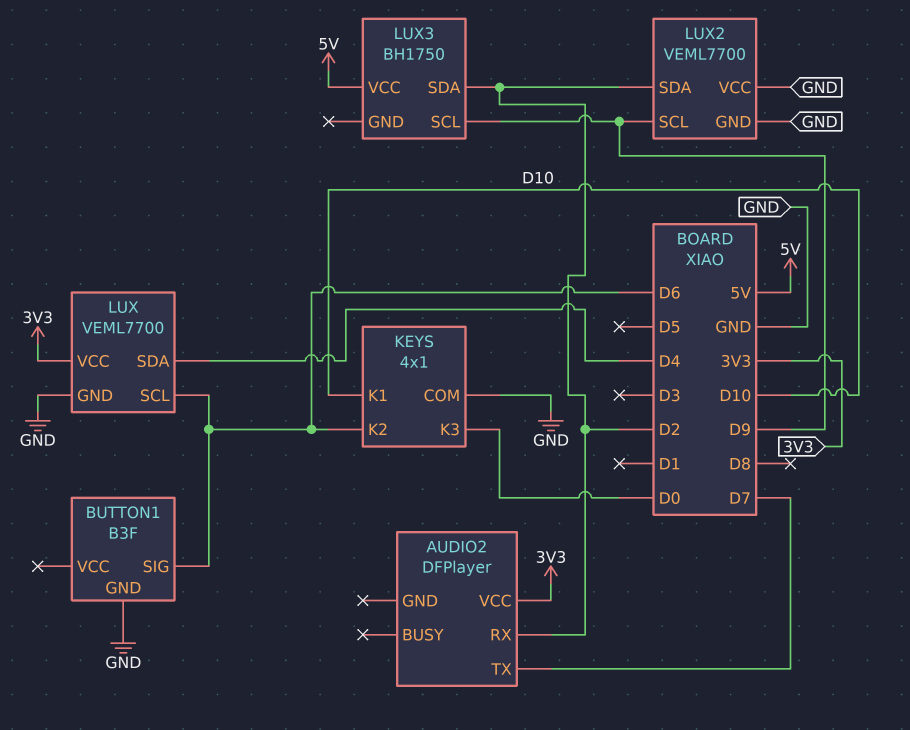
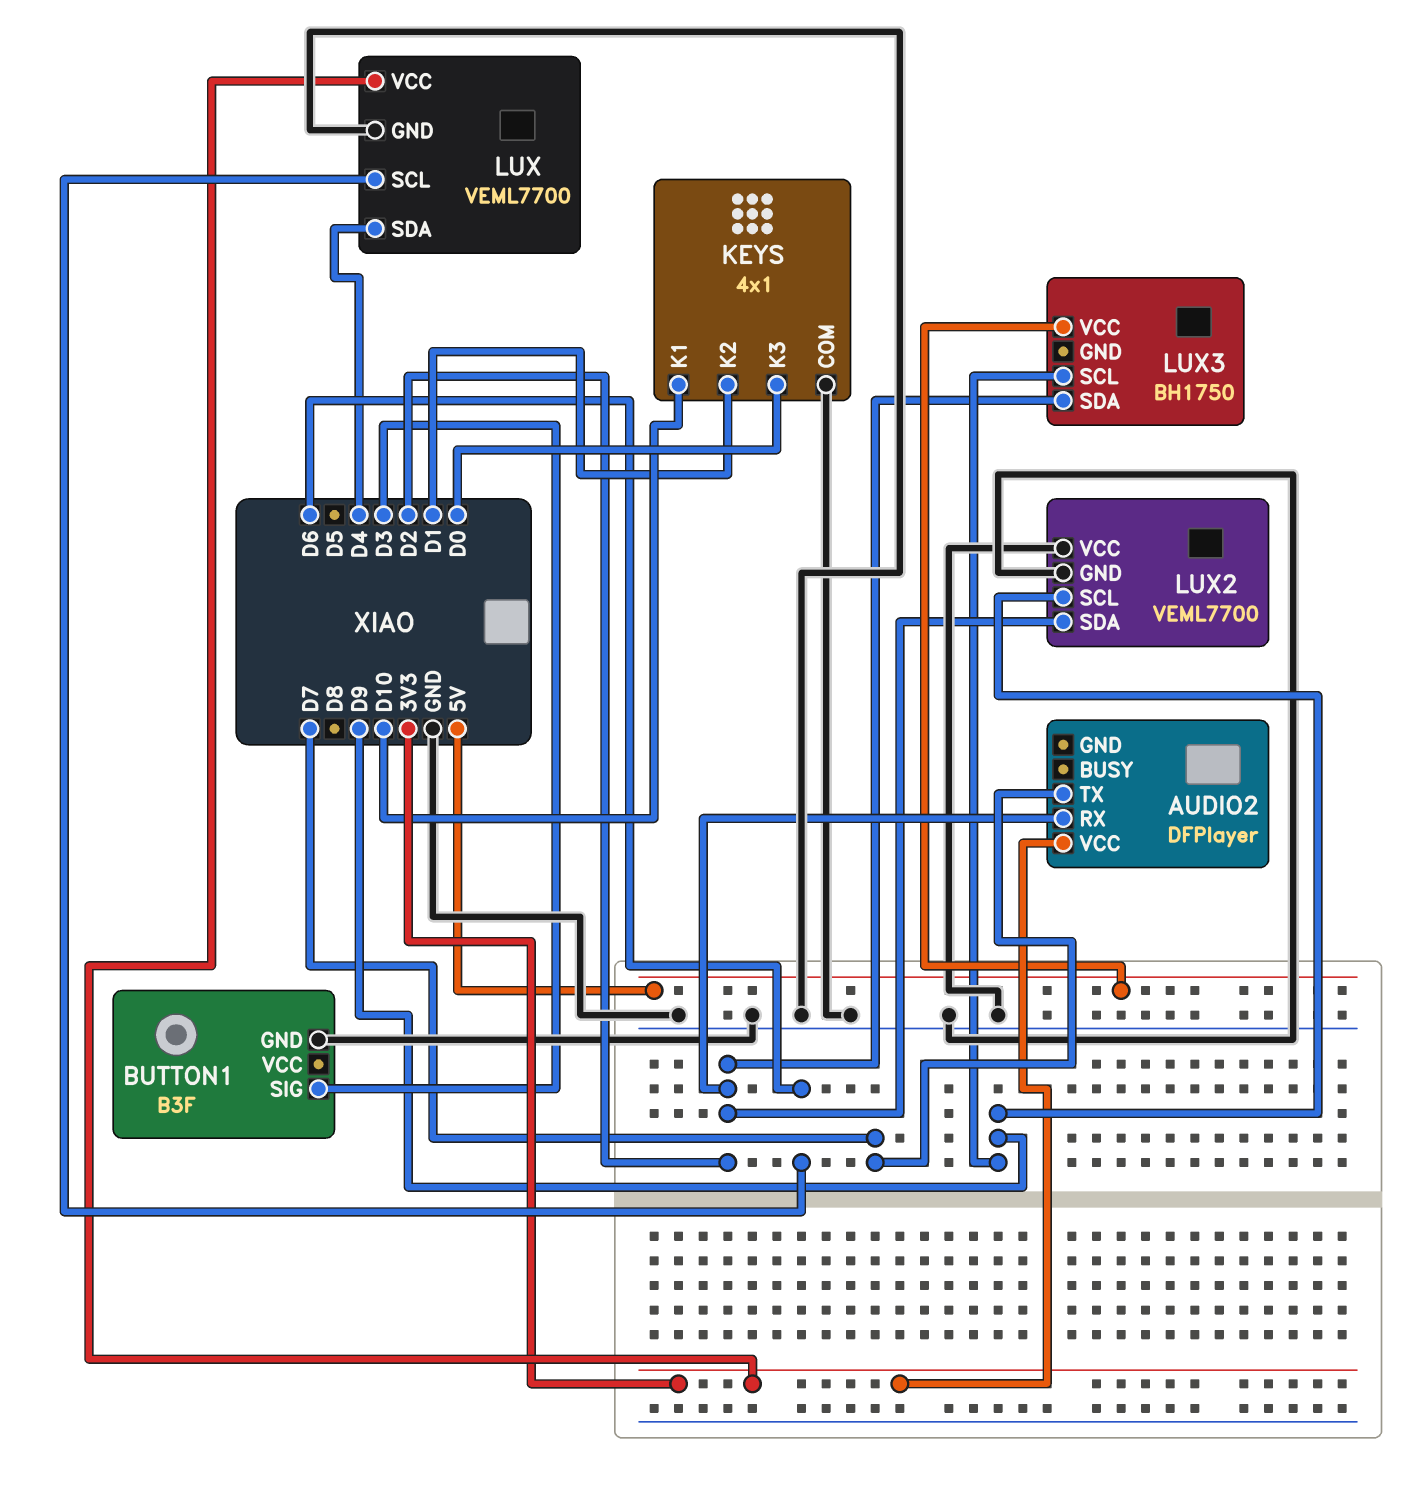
BUTTON1 pin SIG: D6 -> D3
KEYS pin K2: D6 -> D1

